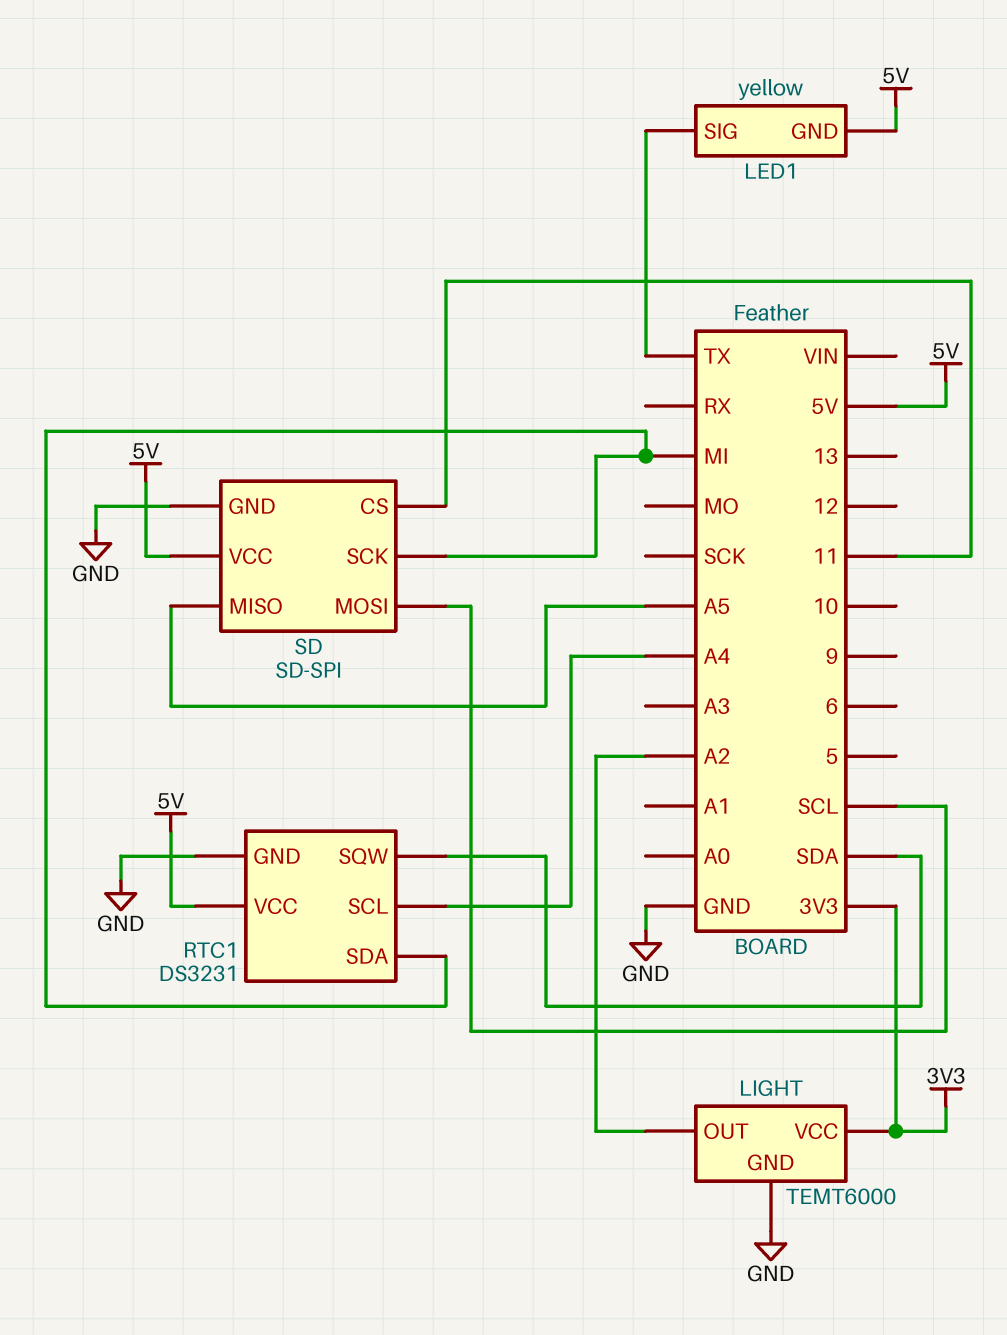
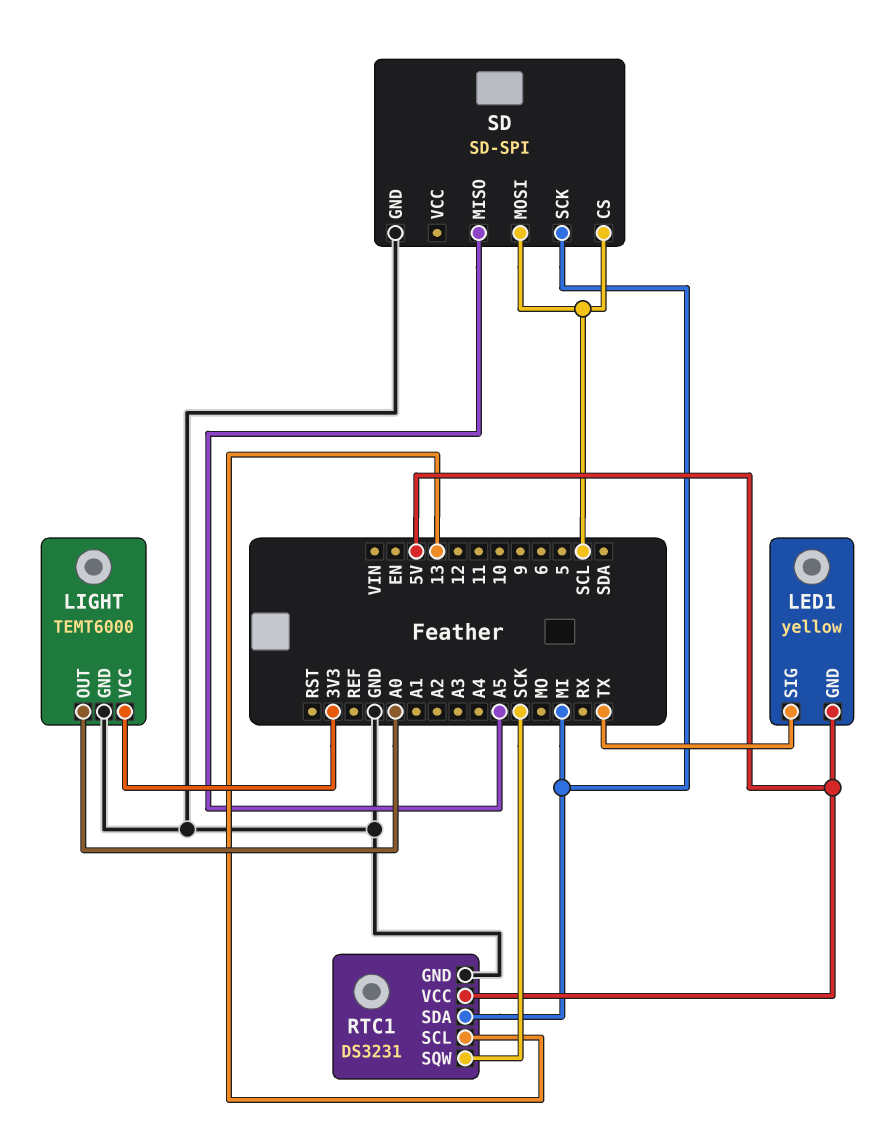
LIGHT pin OUT: A2 -> A0
RTC1 pin SCL: A4 -> 13
RTC1 pin SQW: SDA -> SCK
SD pin CS: 11 -> SCL
SD pin VCC: 5V -> none

